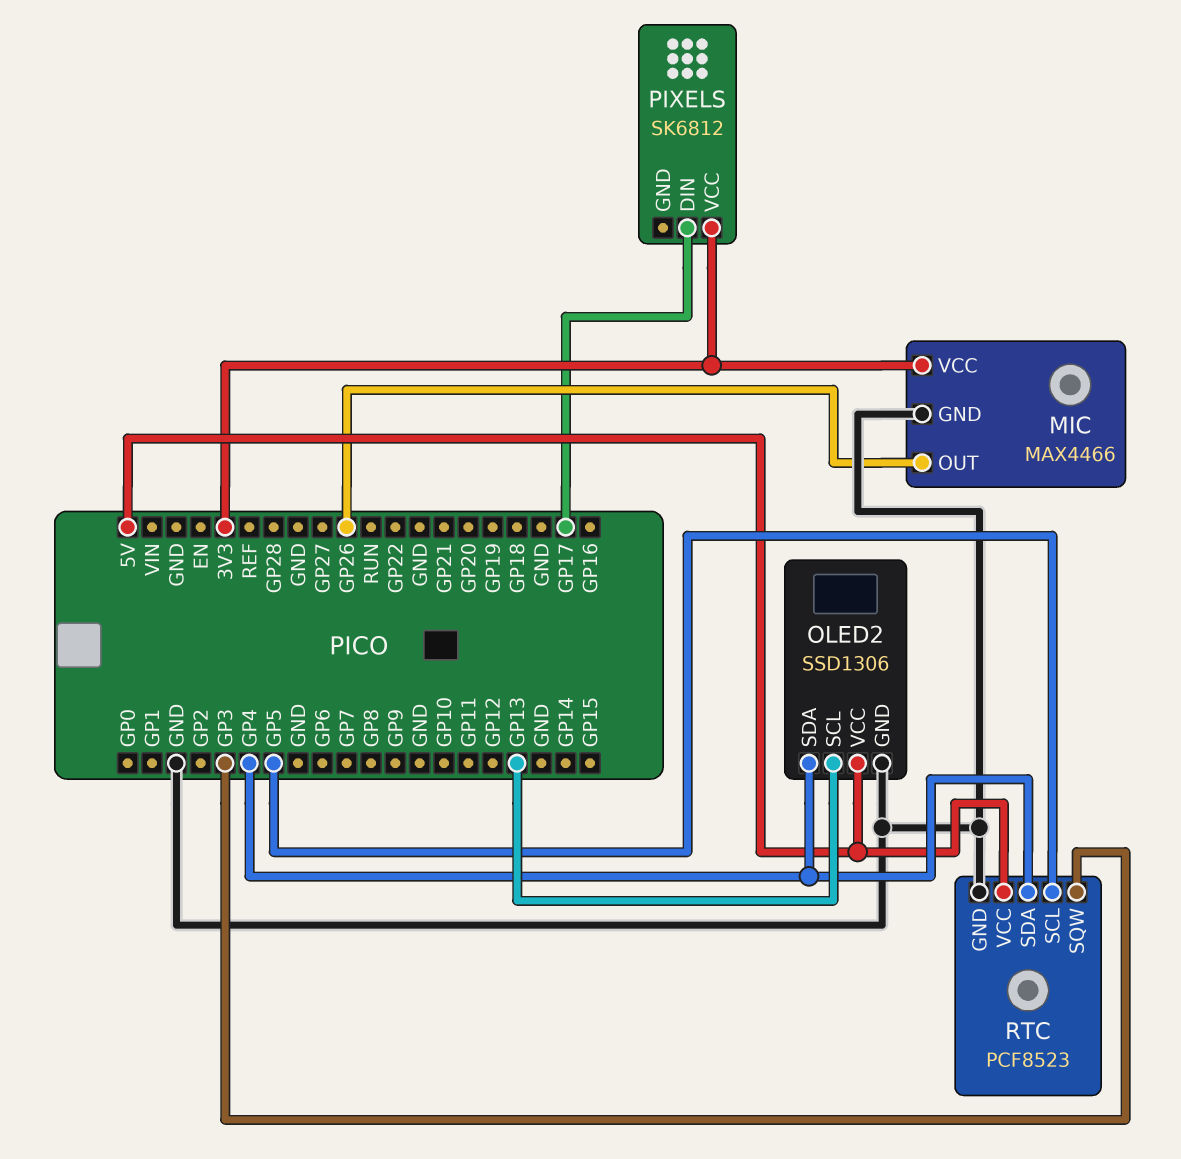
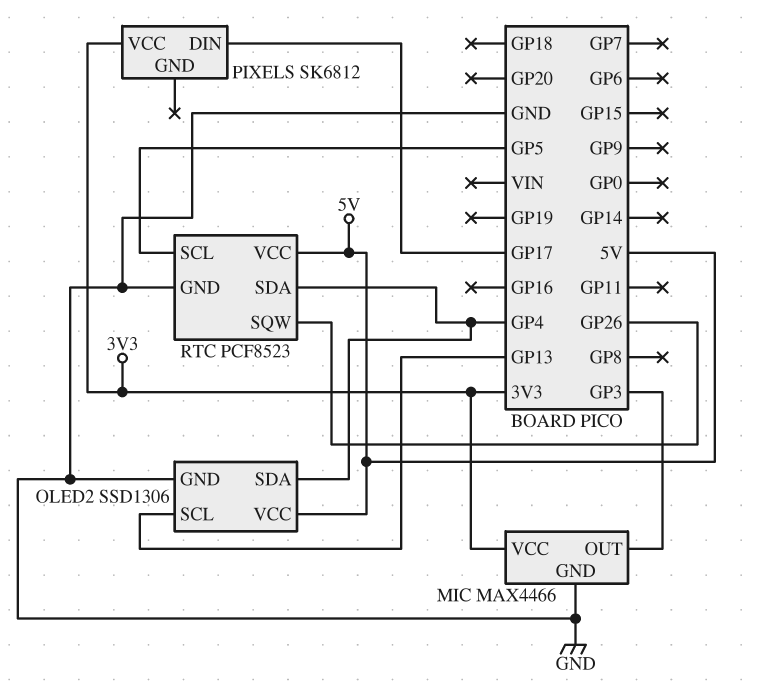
MIC pin OUT: GP26 -> GP3
RTC pin SQW: GP3 -> GP26

